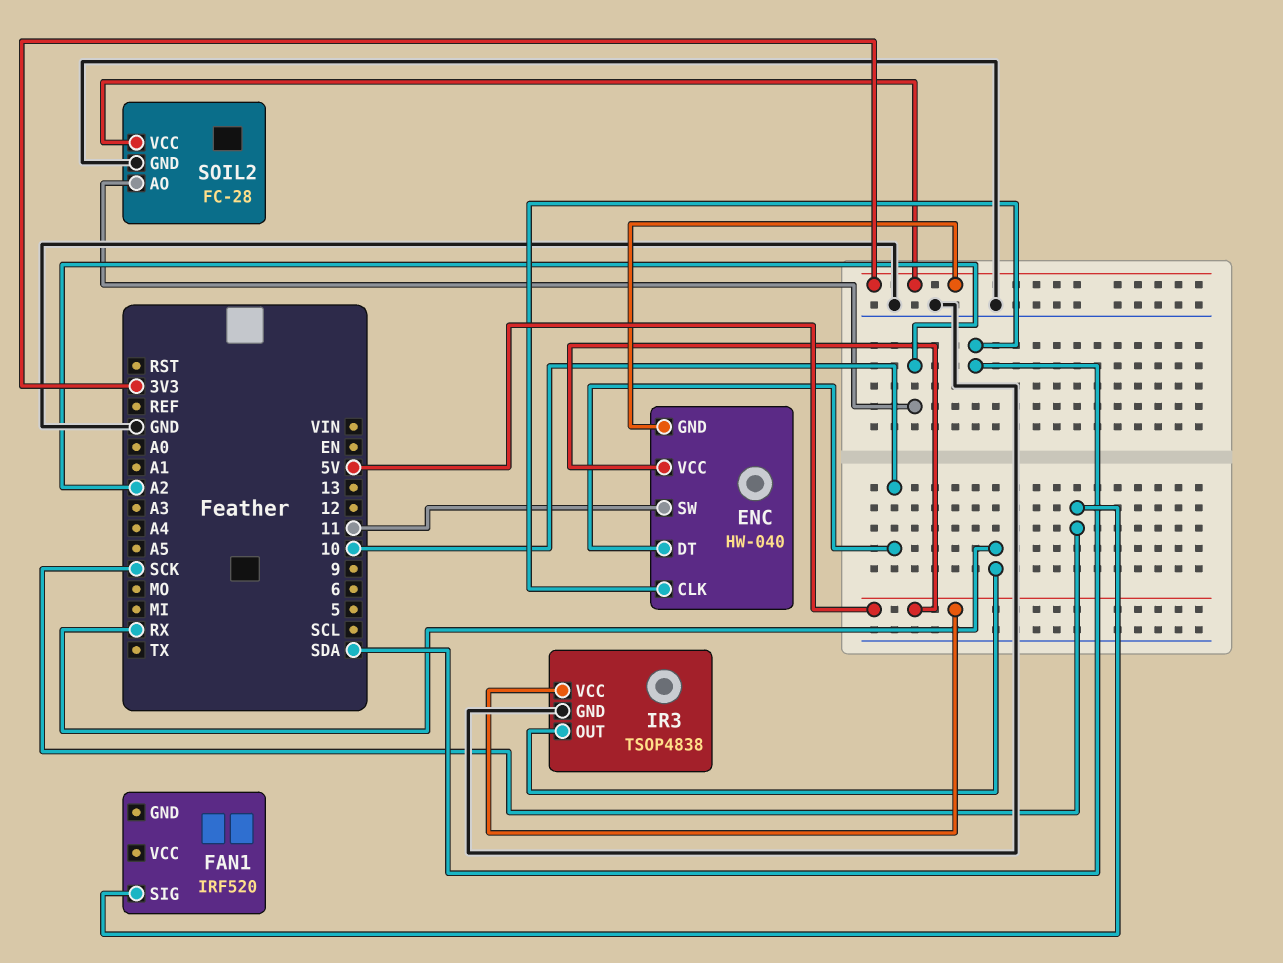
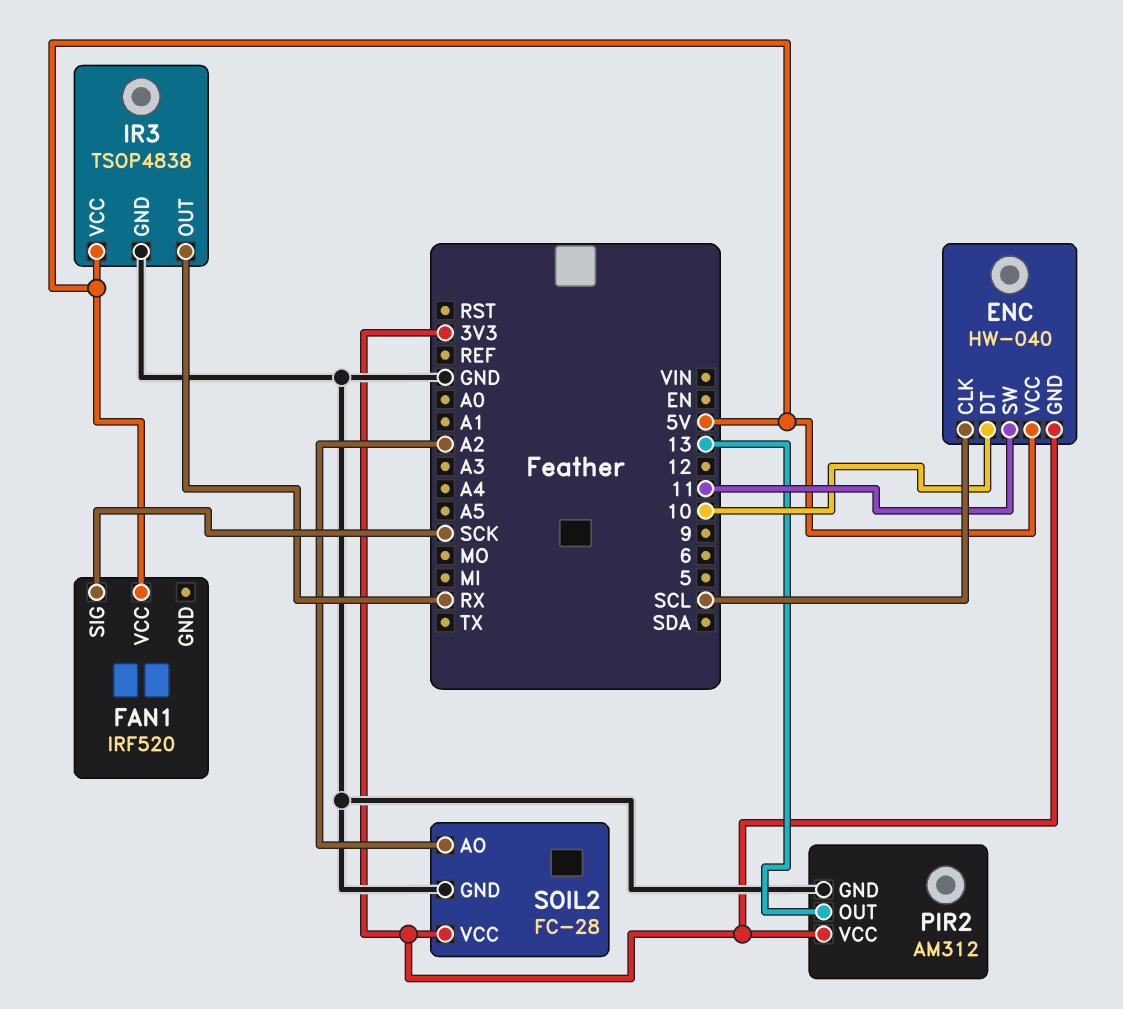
ENC pin CLK: SDA -> SCL
FAN1 pin VCC: none -> 5V
PIR2: none -> AM312
PIR2 pin GND: none -> GND
PIR2 pin OUT: none -> 13
PIR2 pin VCC: none -> 3V3

